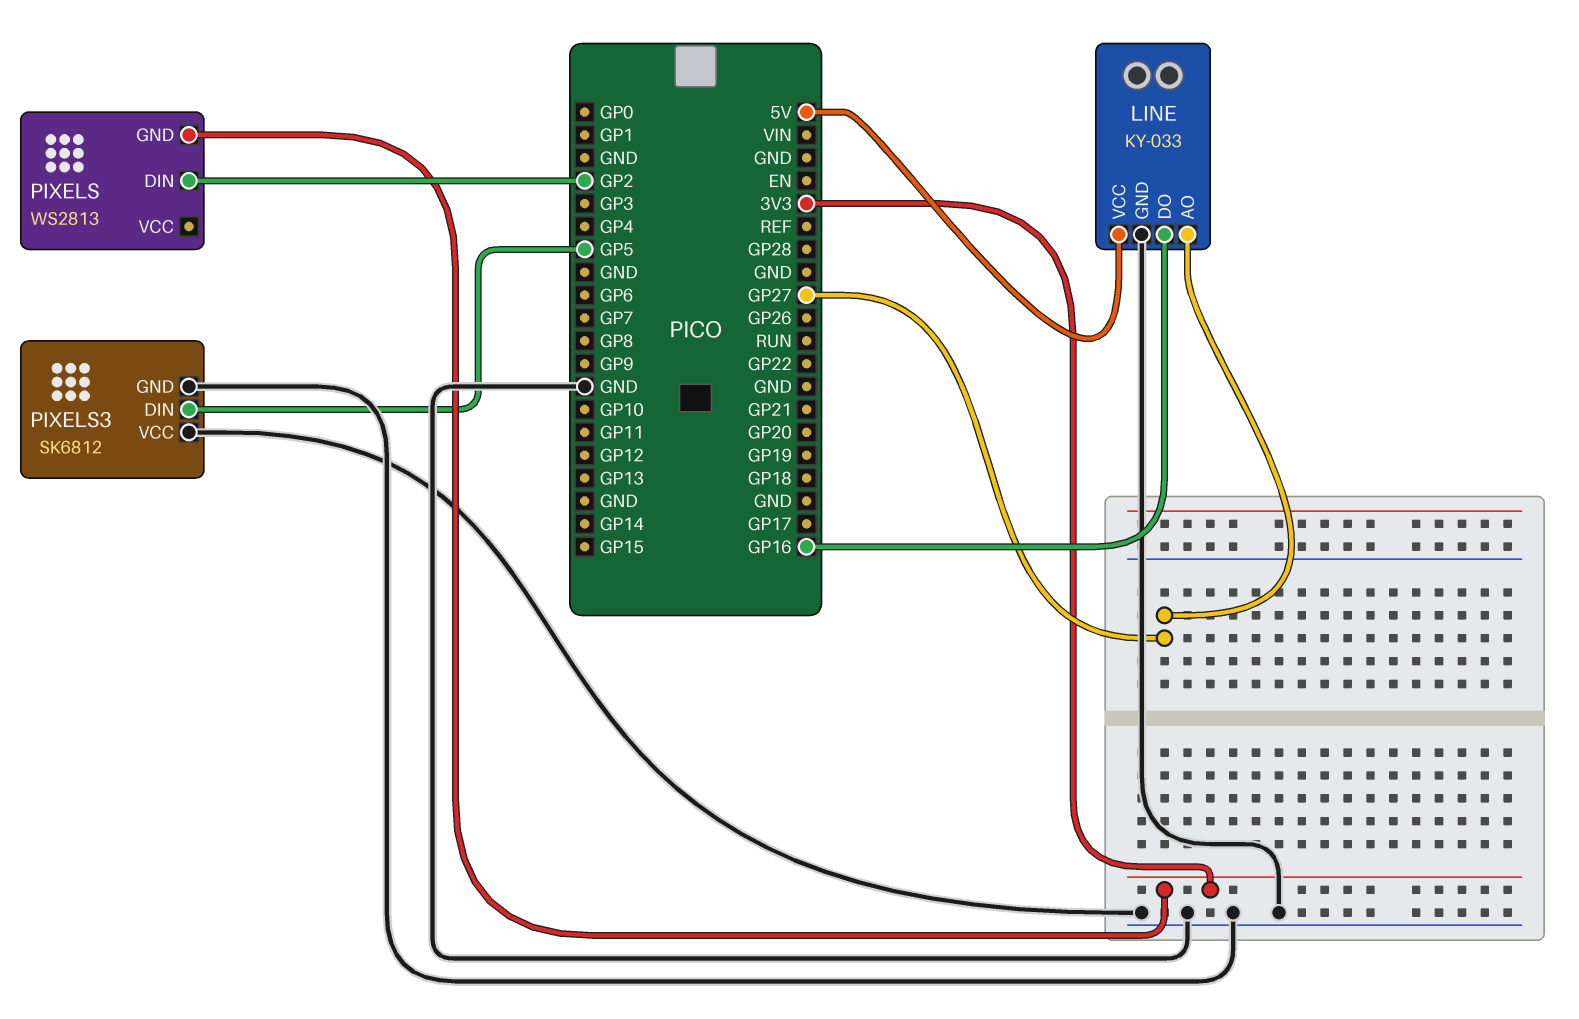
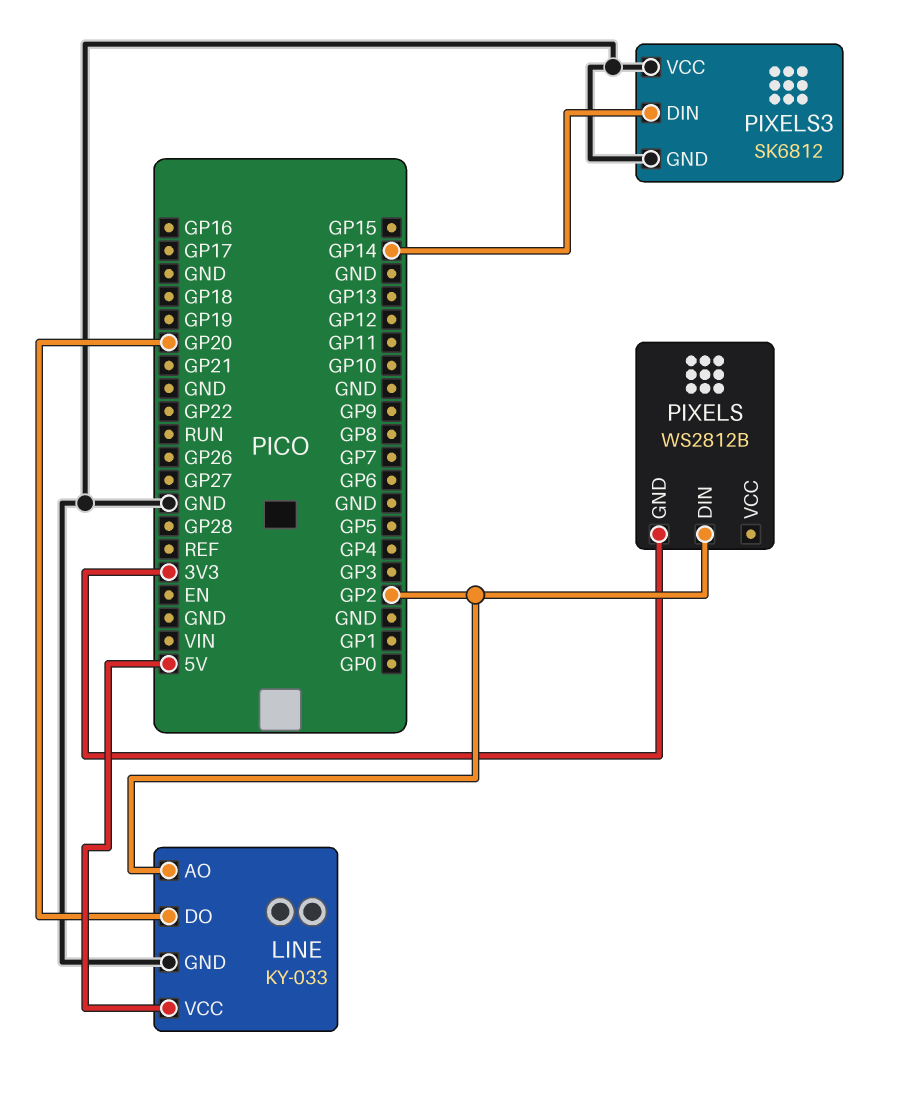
LINE pin AO: GP27 -> GP2
LINE pin DO: GP16 -> GP20
PIXELS: WS2813 -> WS2812B
PIXELS3 pin DIN: GP5 -> GP14

